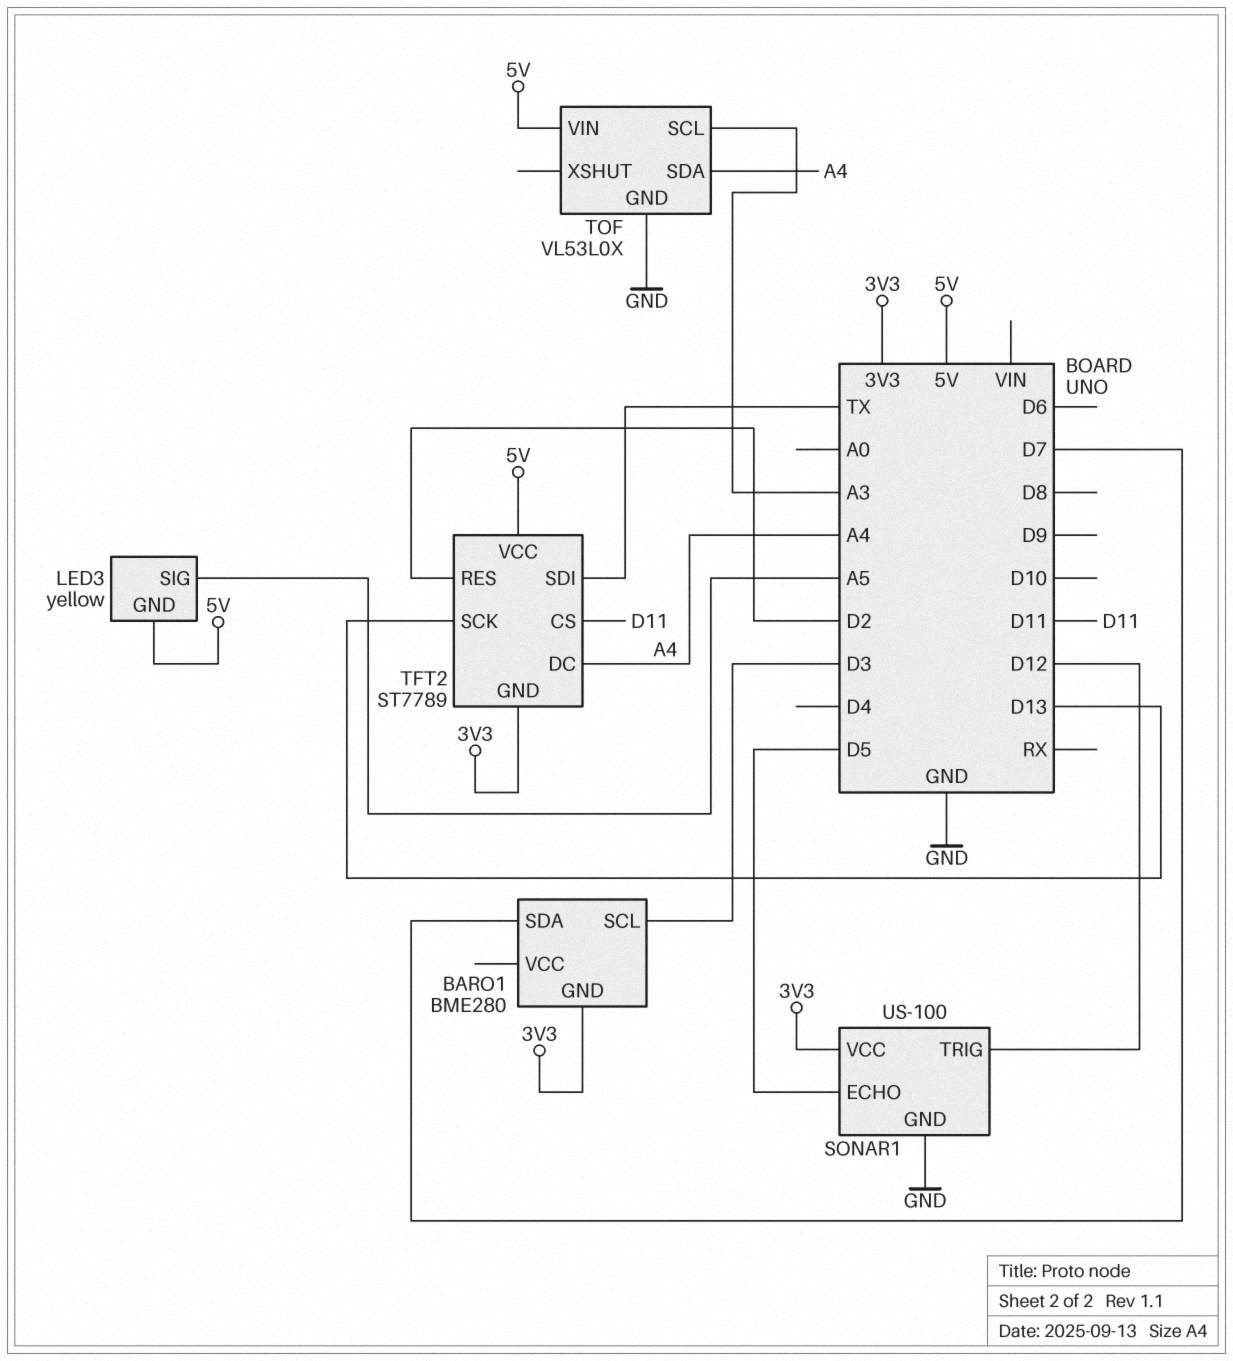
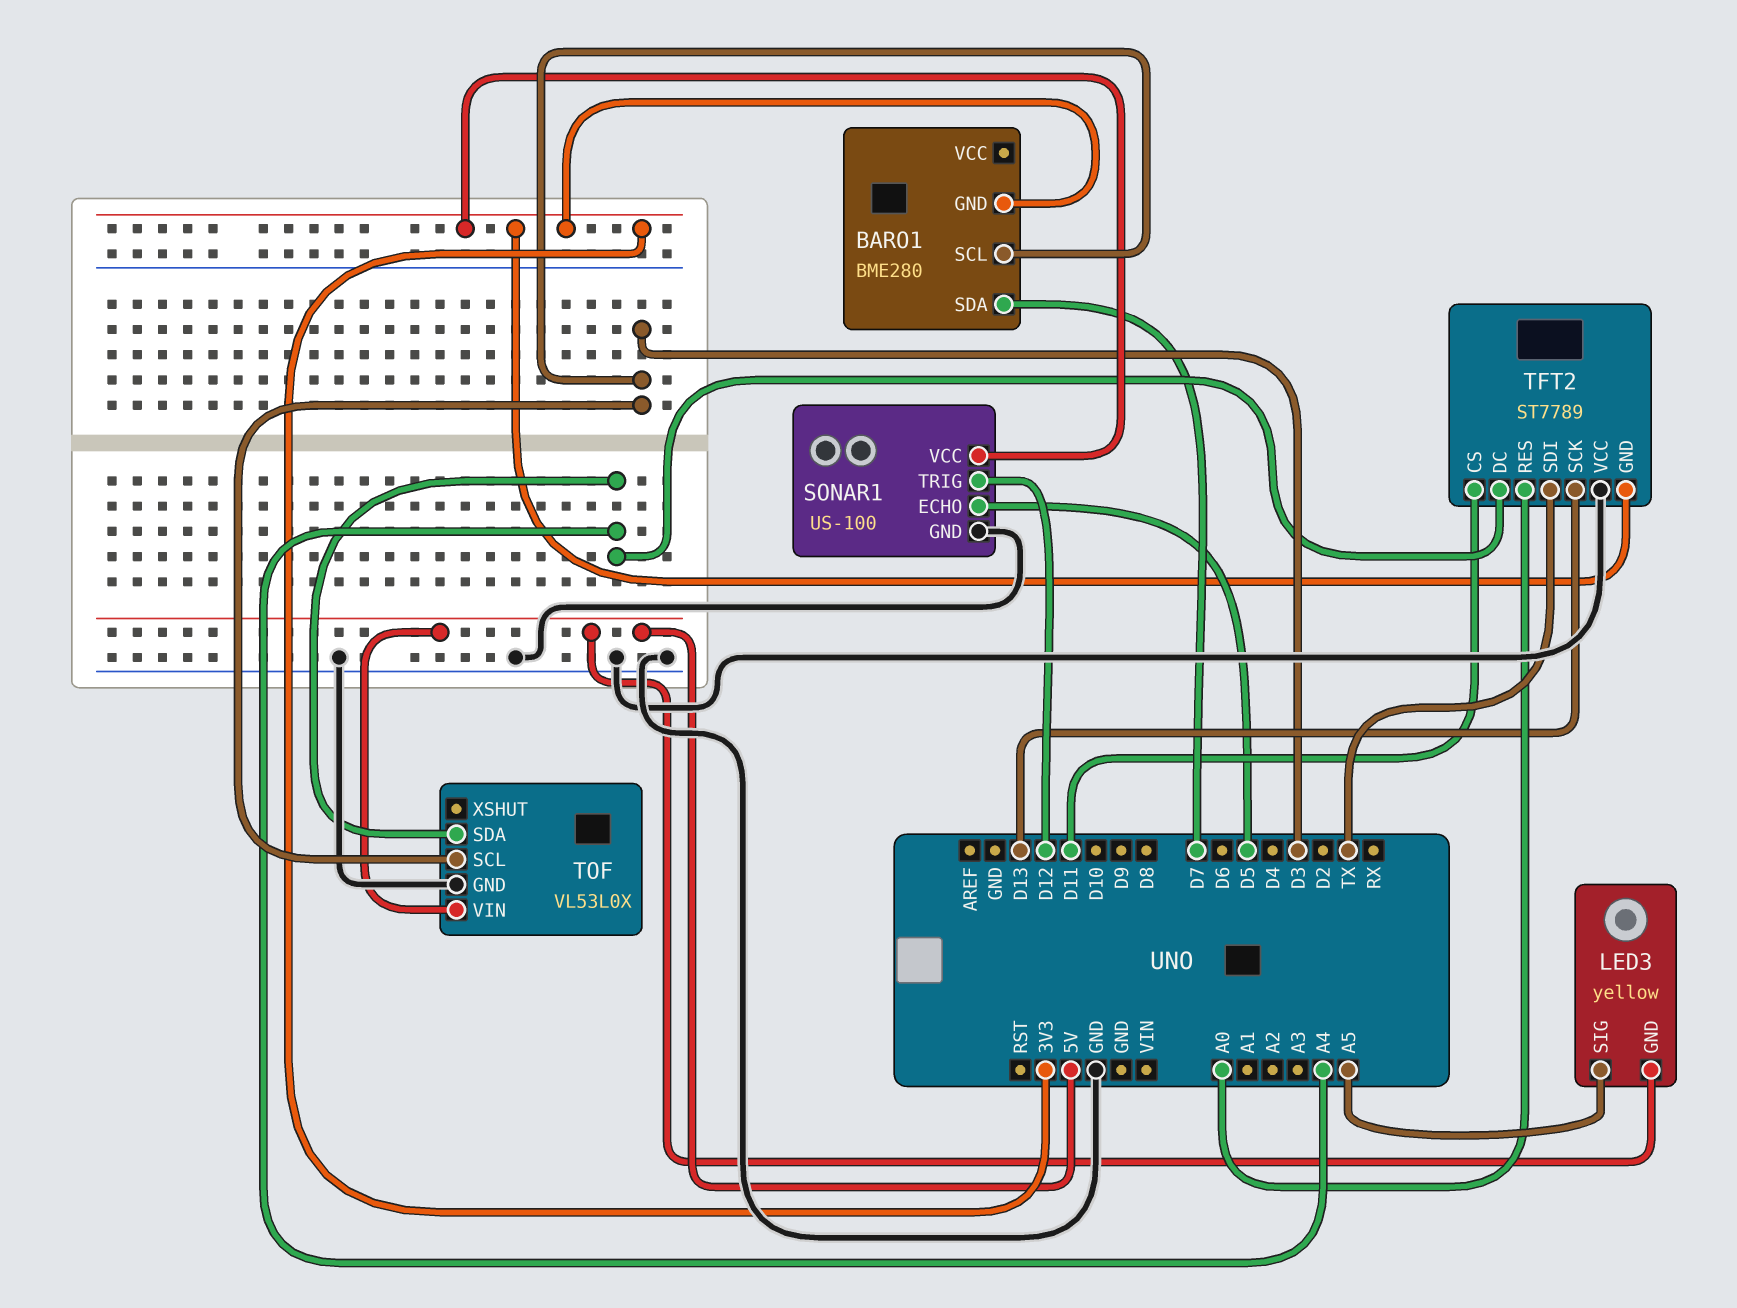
TFT2 pin RES: D2 -> A0
TFT2 pin VCC: 5V -> GND
TOF pin SCL: A3 -> D3

